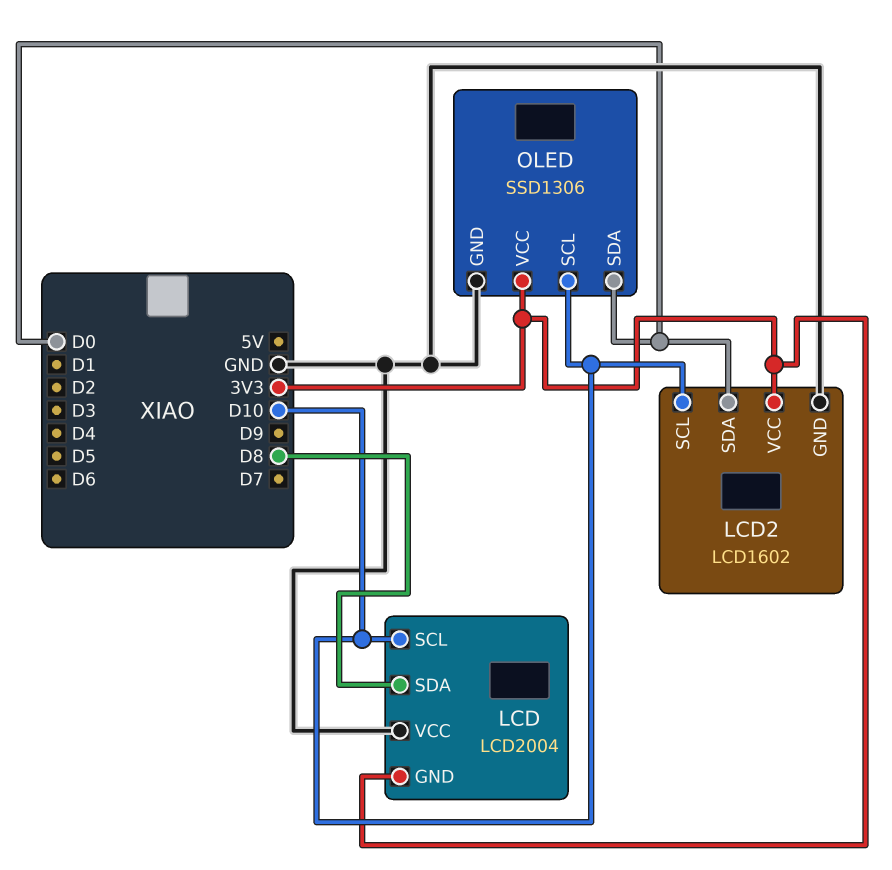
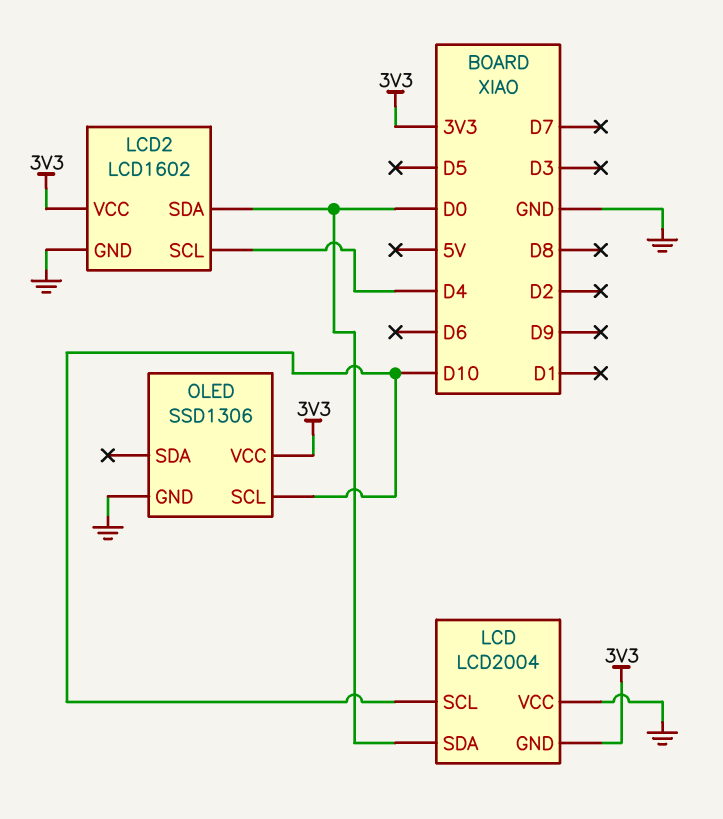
LCD pin SDA: D8 -> D0
LCD2 pin SCL: D10 -> D4
OLED pin SDA: D0 -> none

